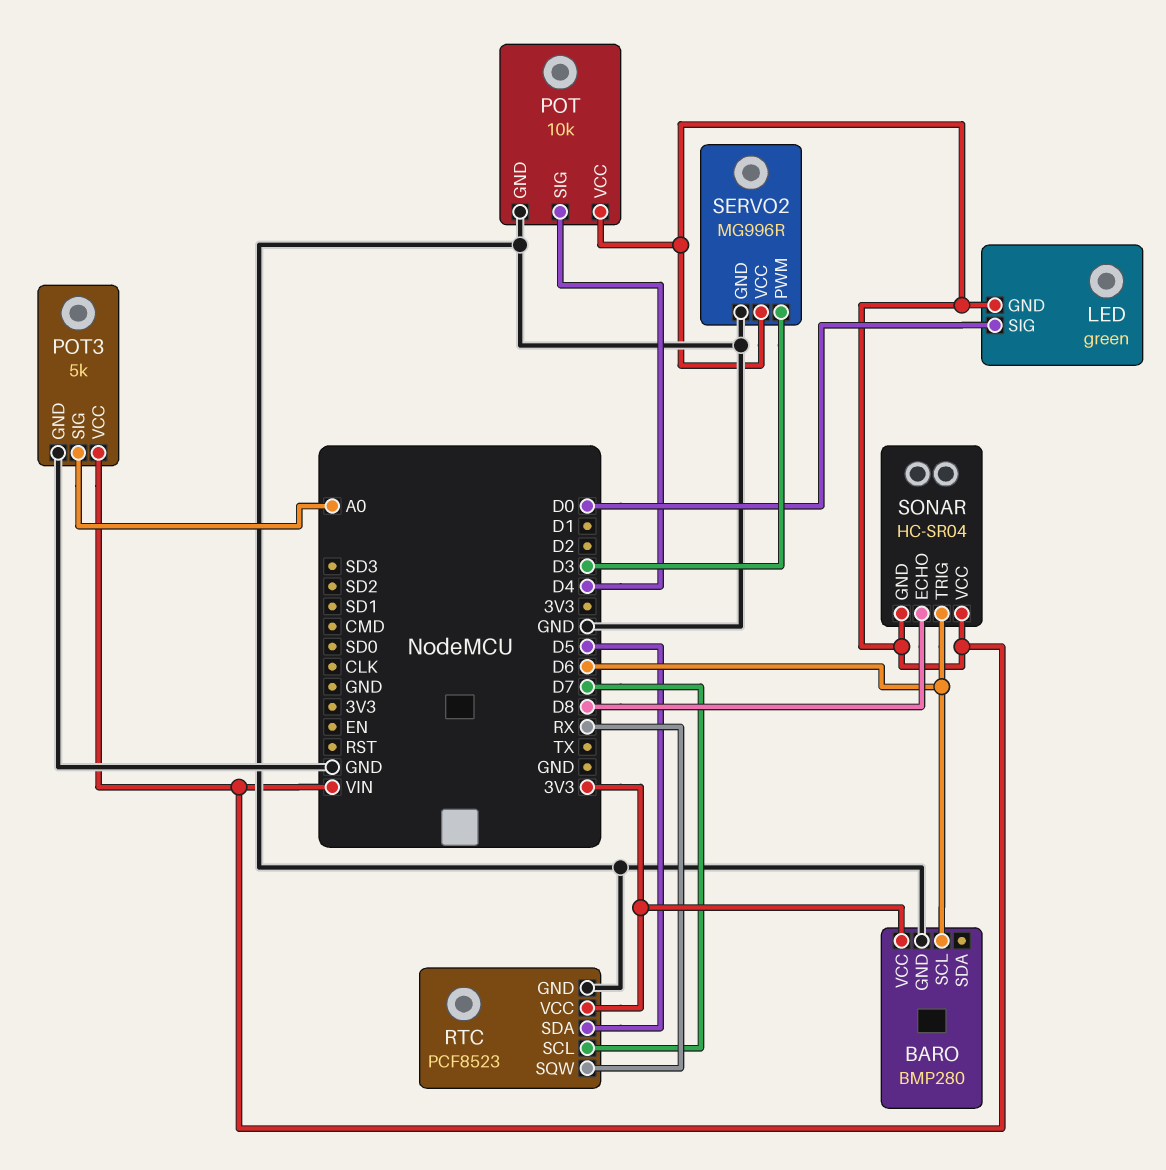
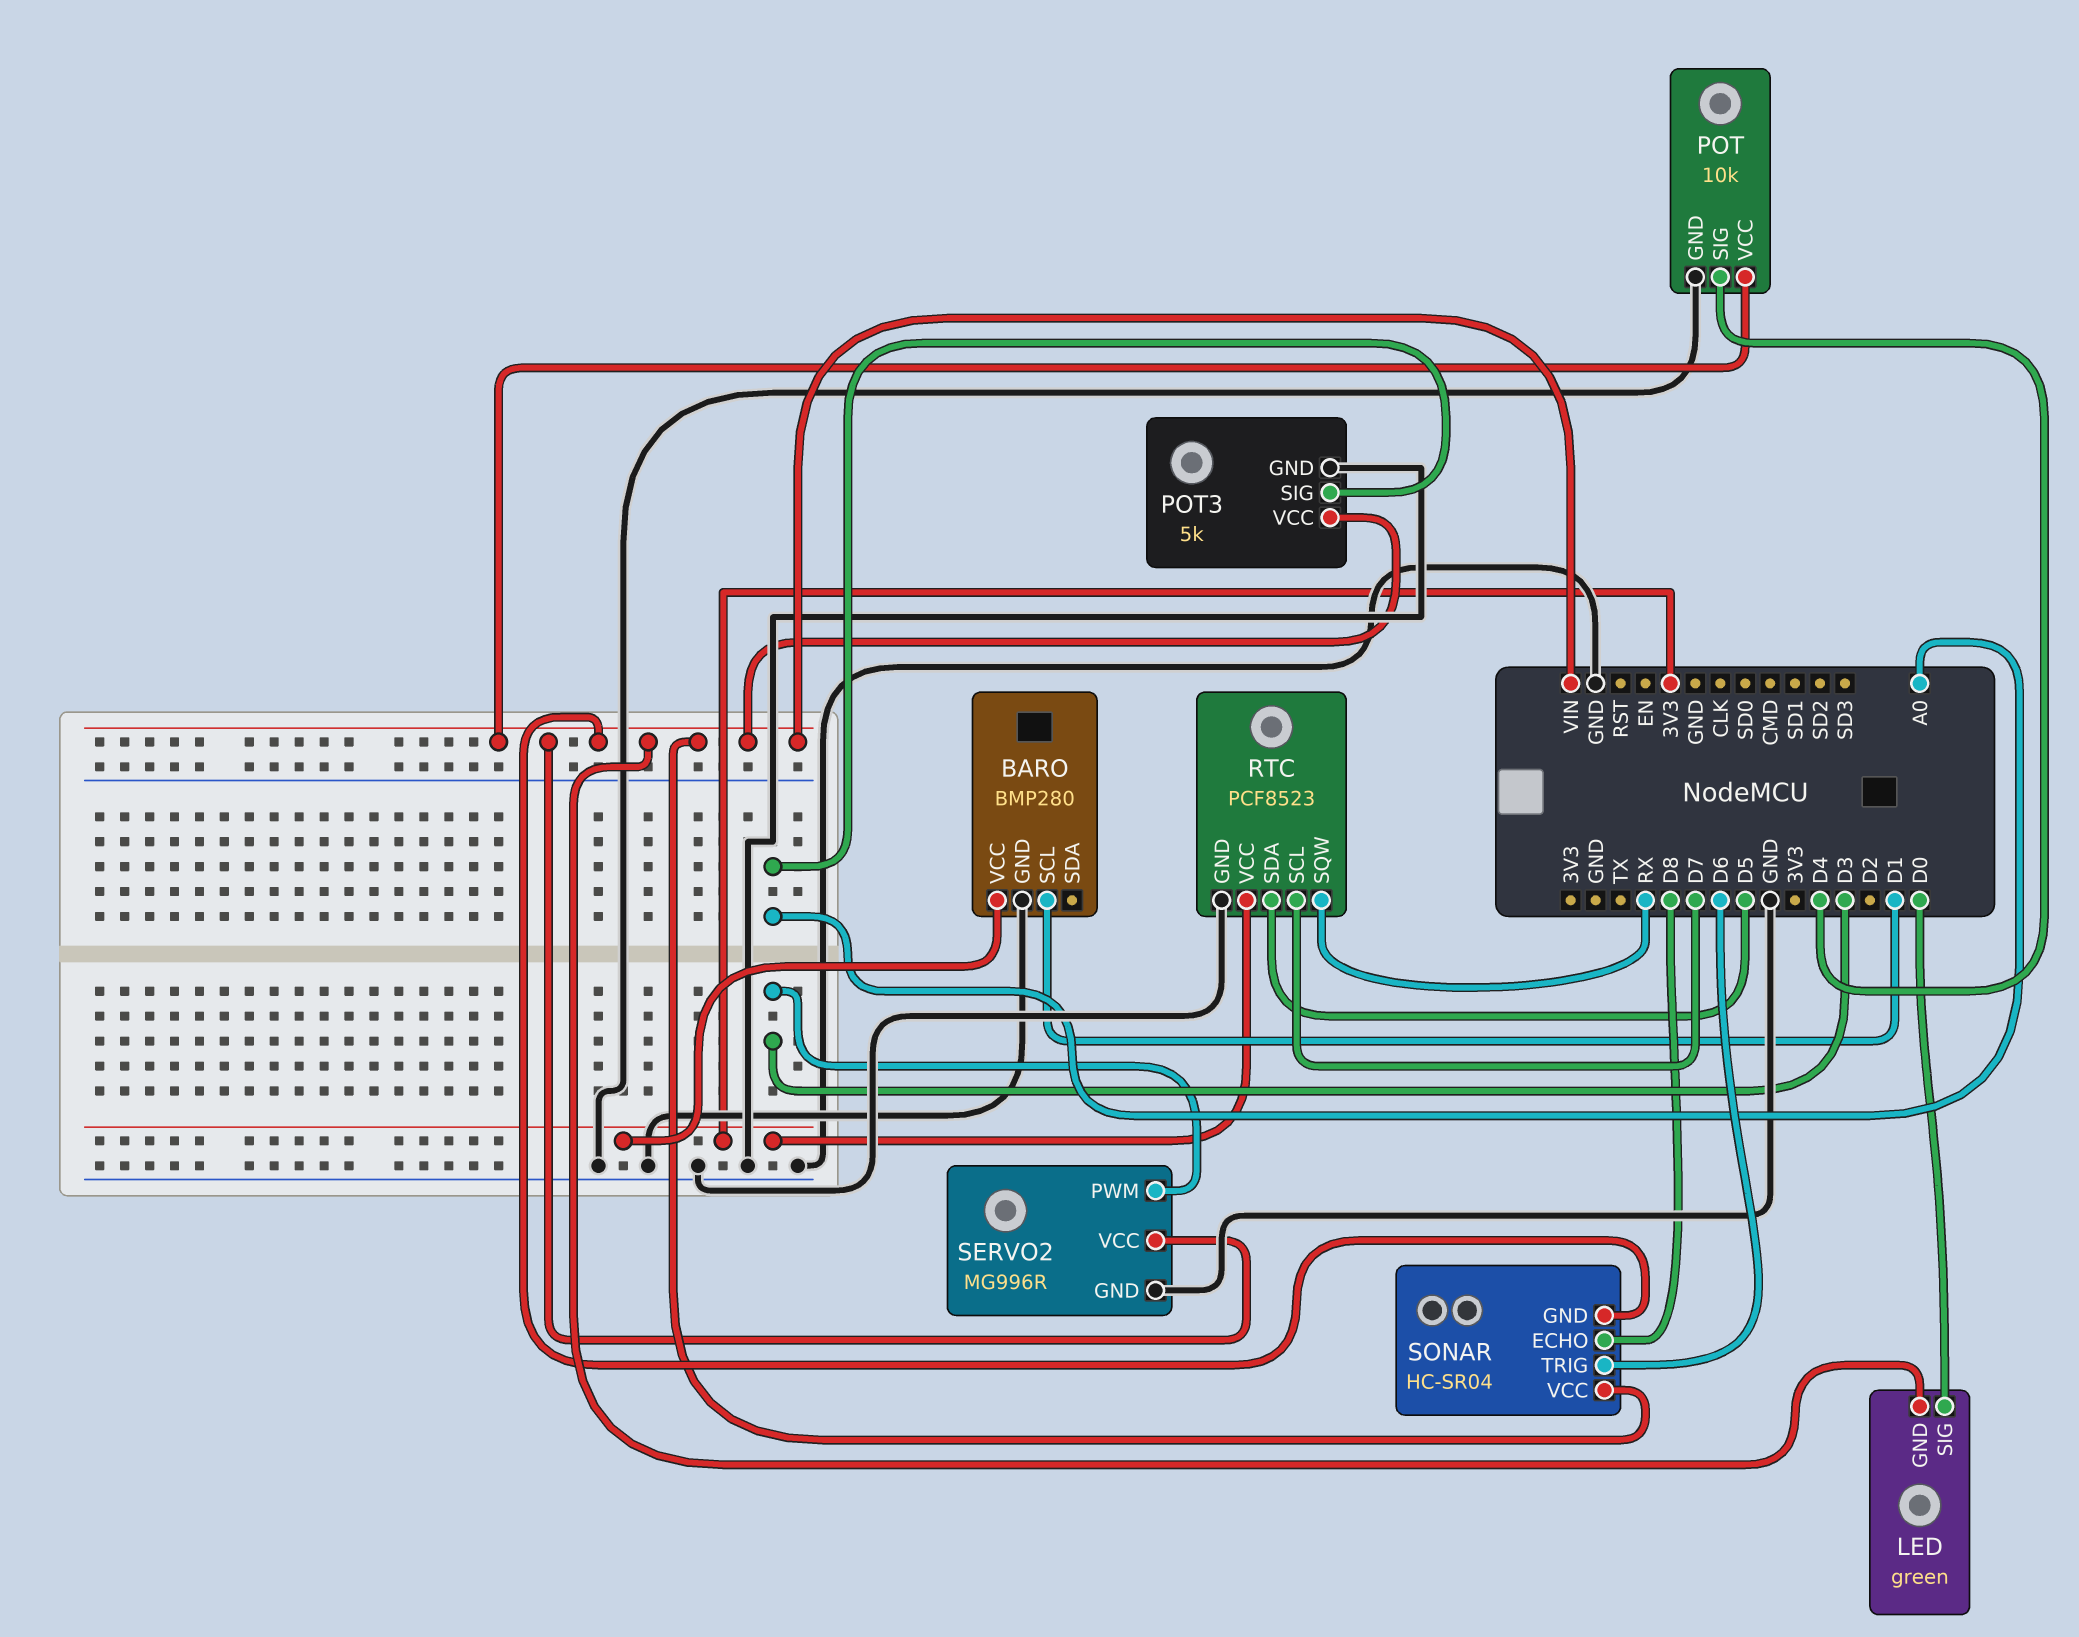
BARO pin SCL: D6 -> D1

